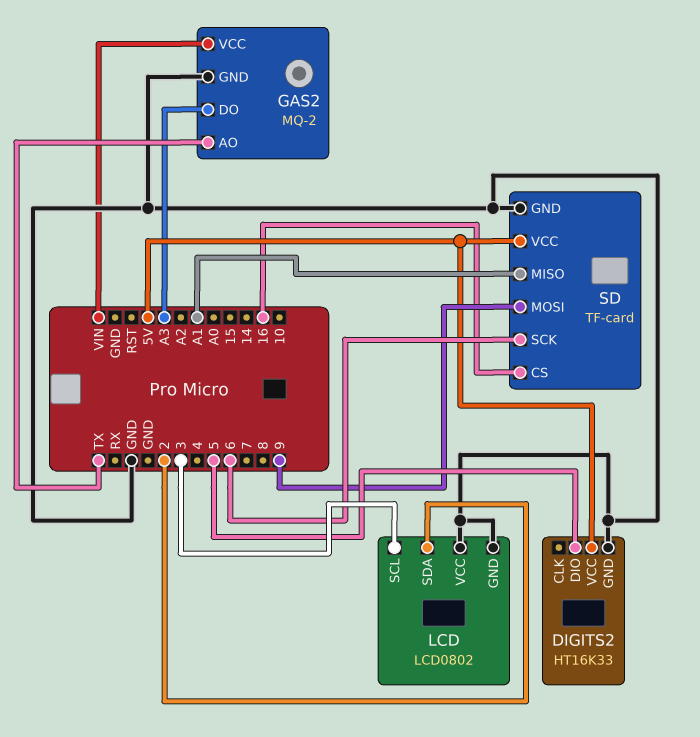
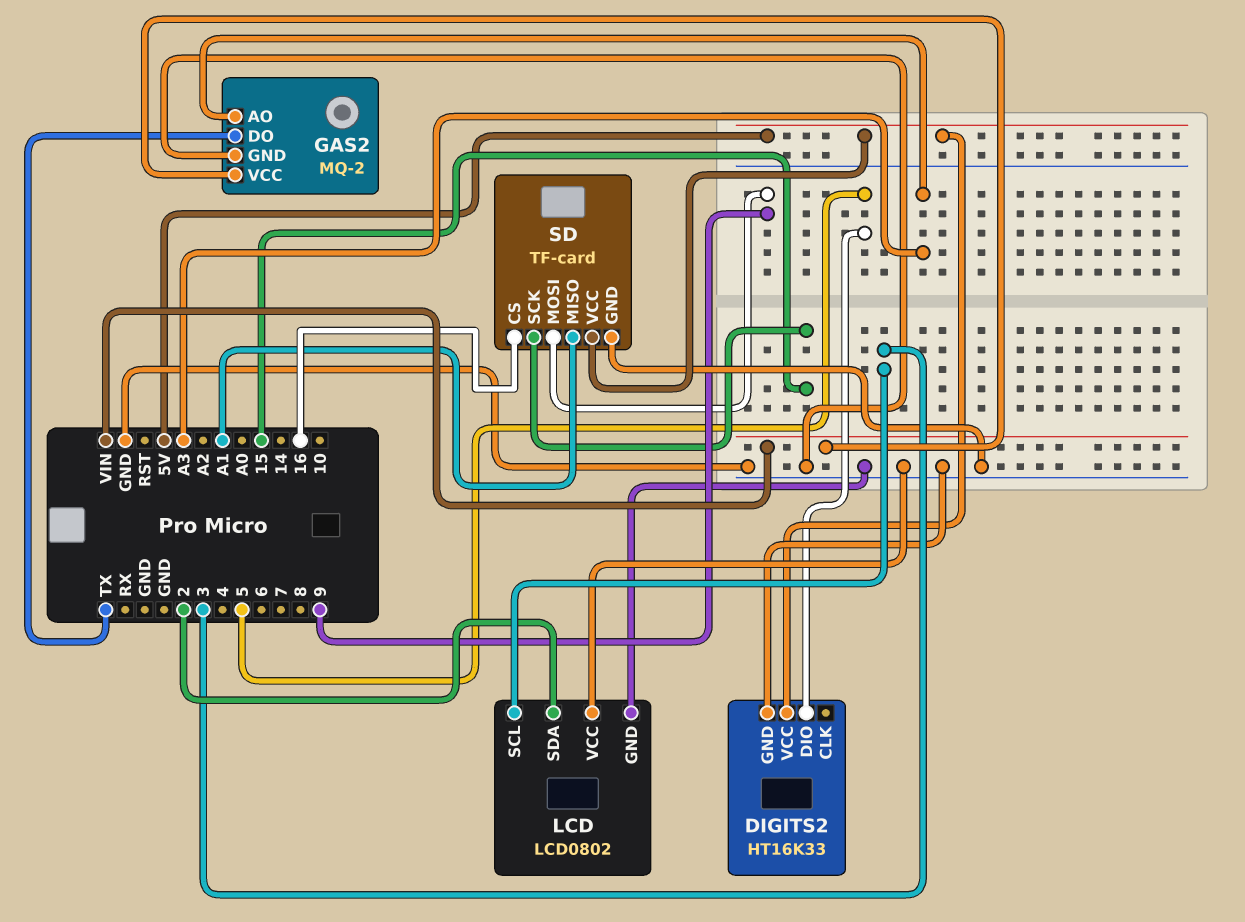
GAS2 pin AO: TX -> A3
GAS2 pin DO: A3 -> TX
SD pin SCK: 6 -> 15

